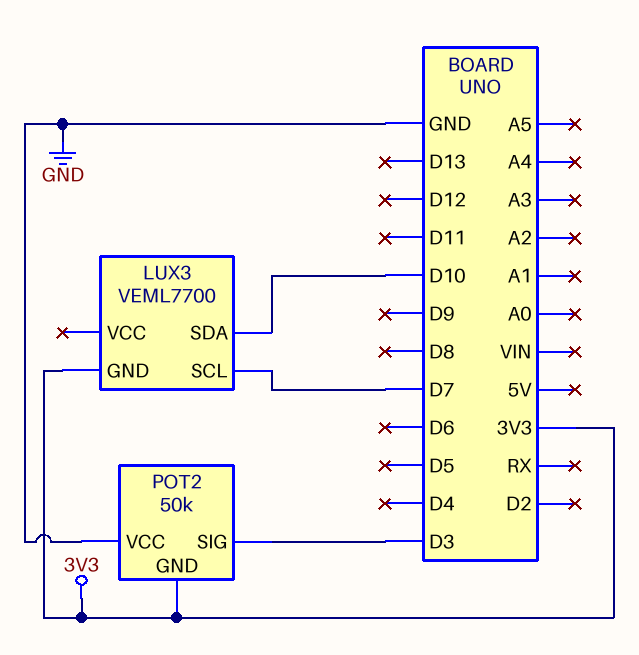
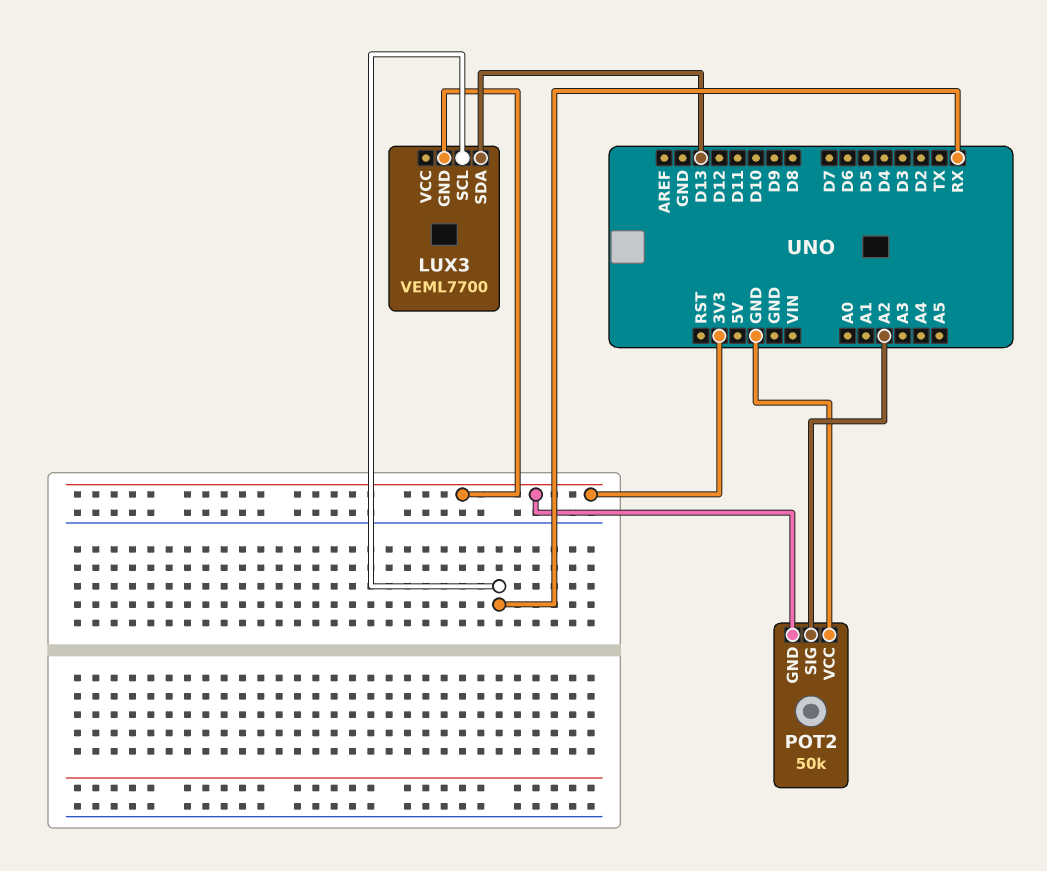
LUX3 pin SCL: D7 -> RX
LUX3 pin SDA: D10 -> D13
POT2 pin SIG: D3 -> A2

